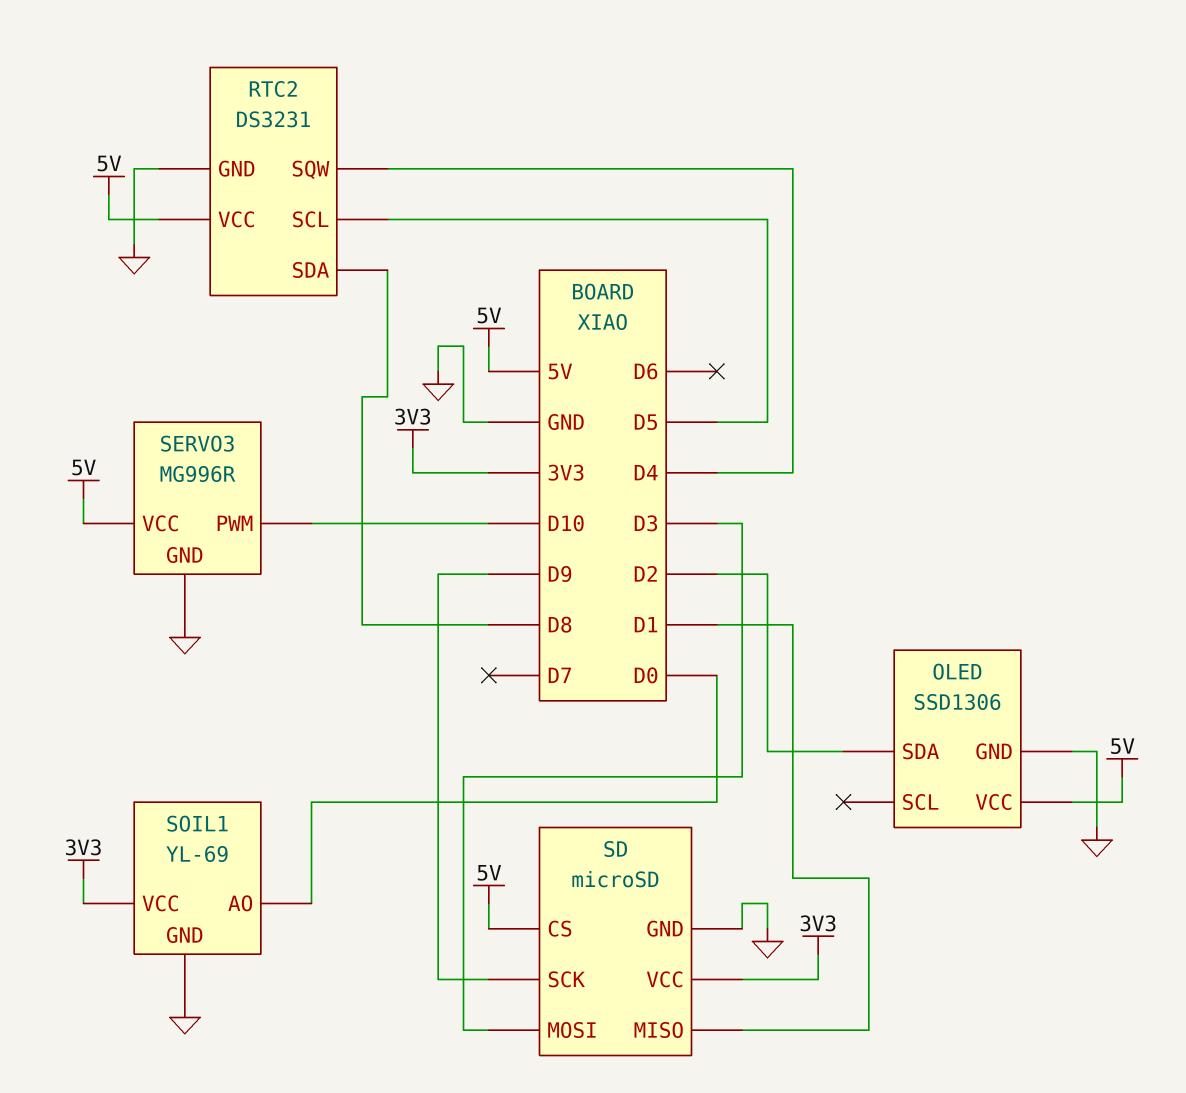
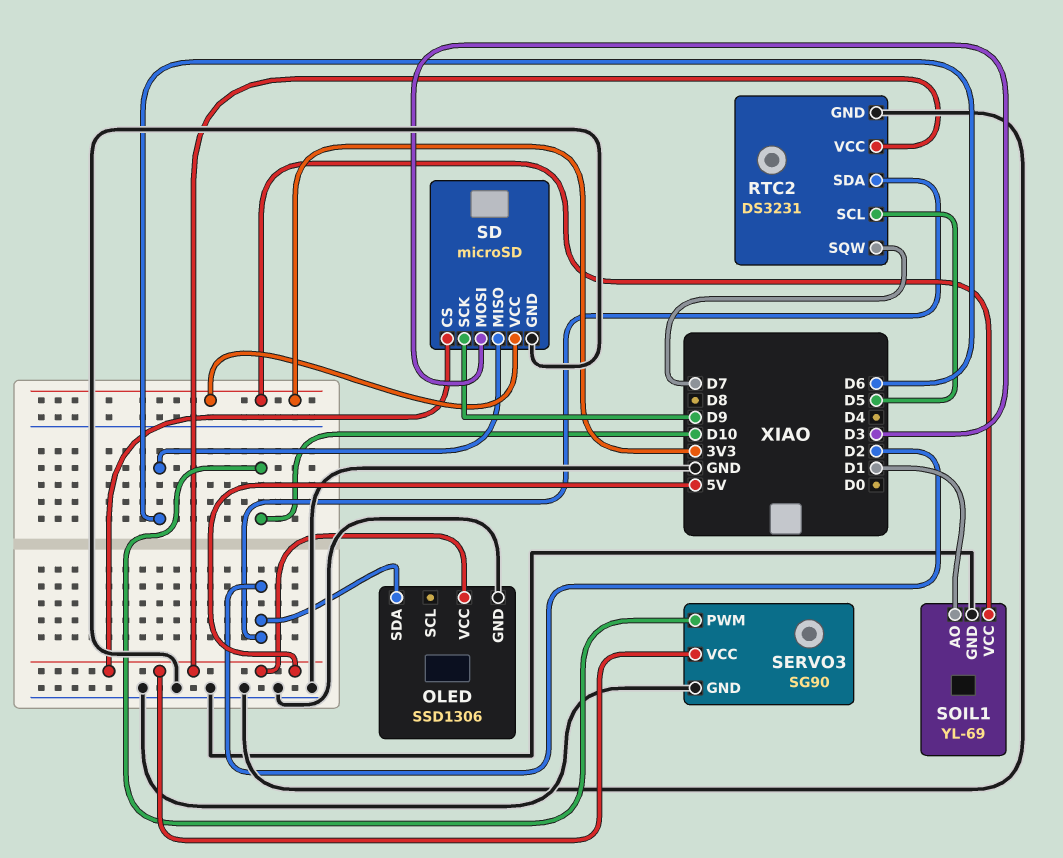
RTC2 pin SDA: D8 -> D2
RTC2 pin SQW: D4 -> D7
SD pin MISO: D1 -> D6
SERVO3: MG996R -> SG90
SOIL1 pin AO: D0 -> D1

